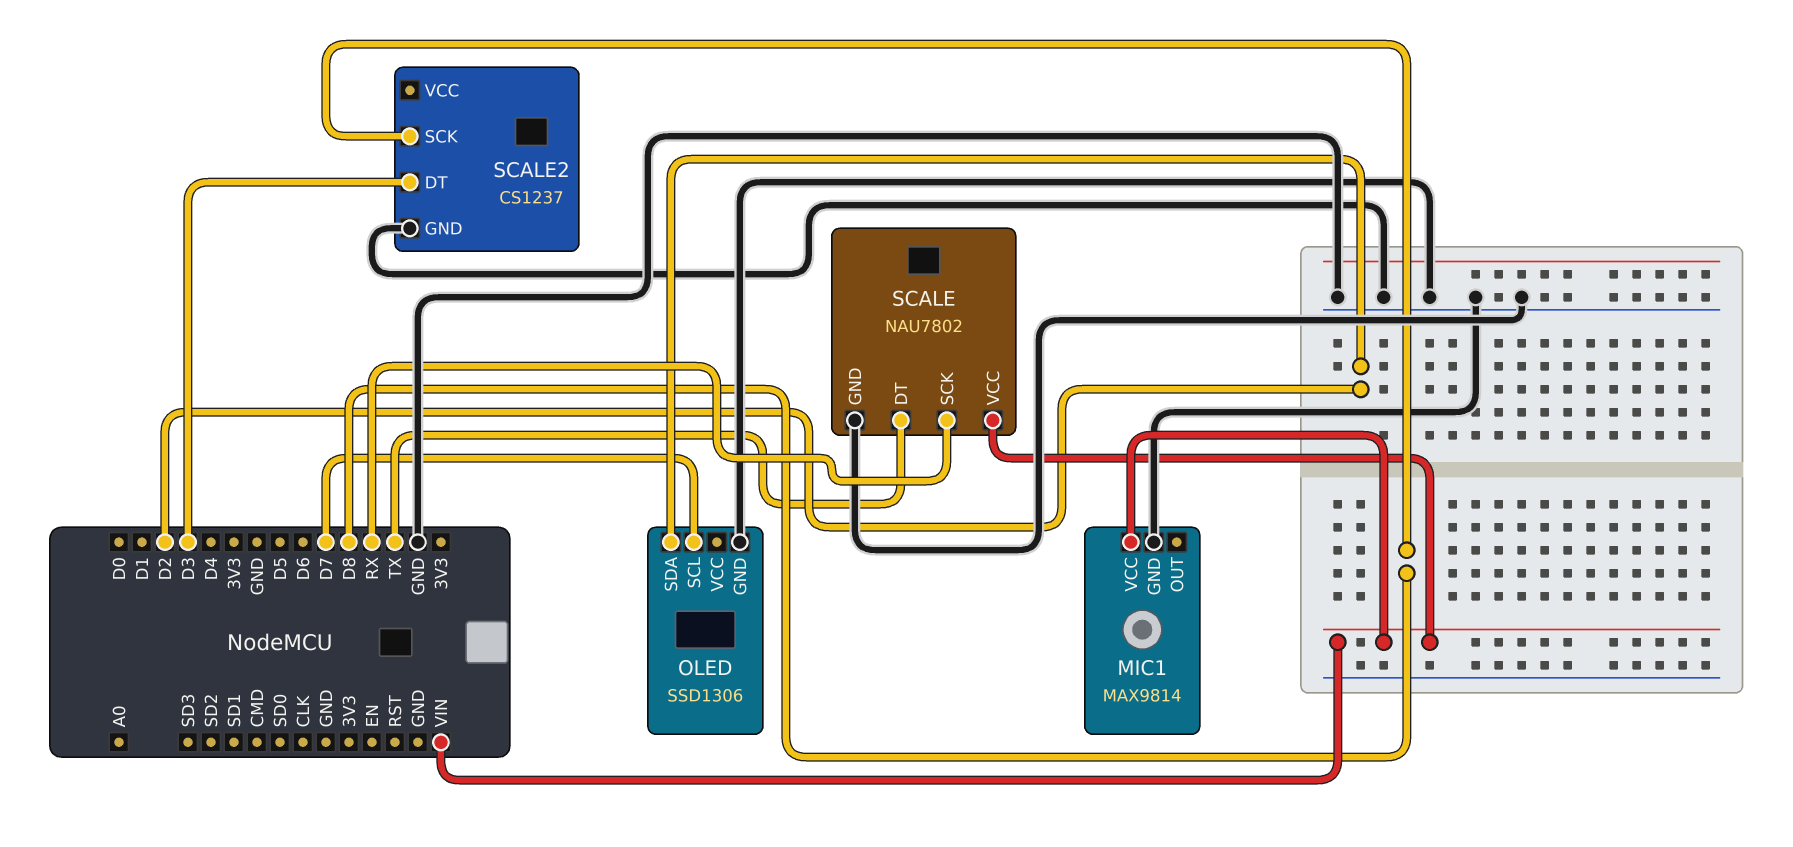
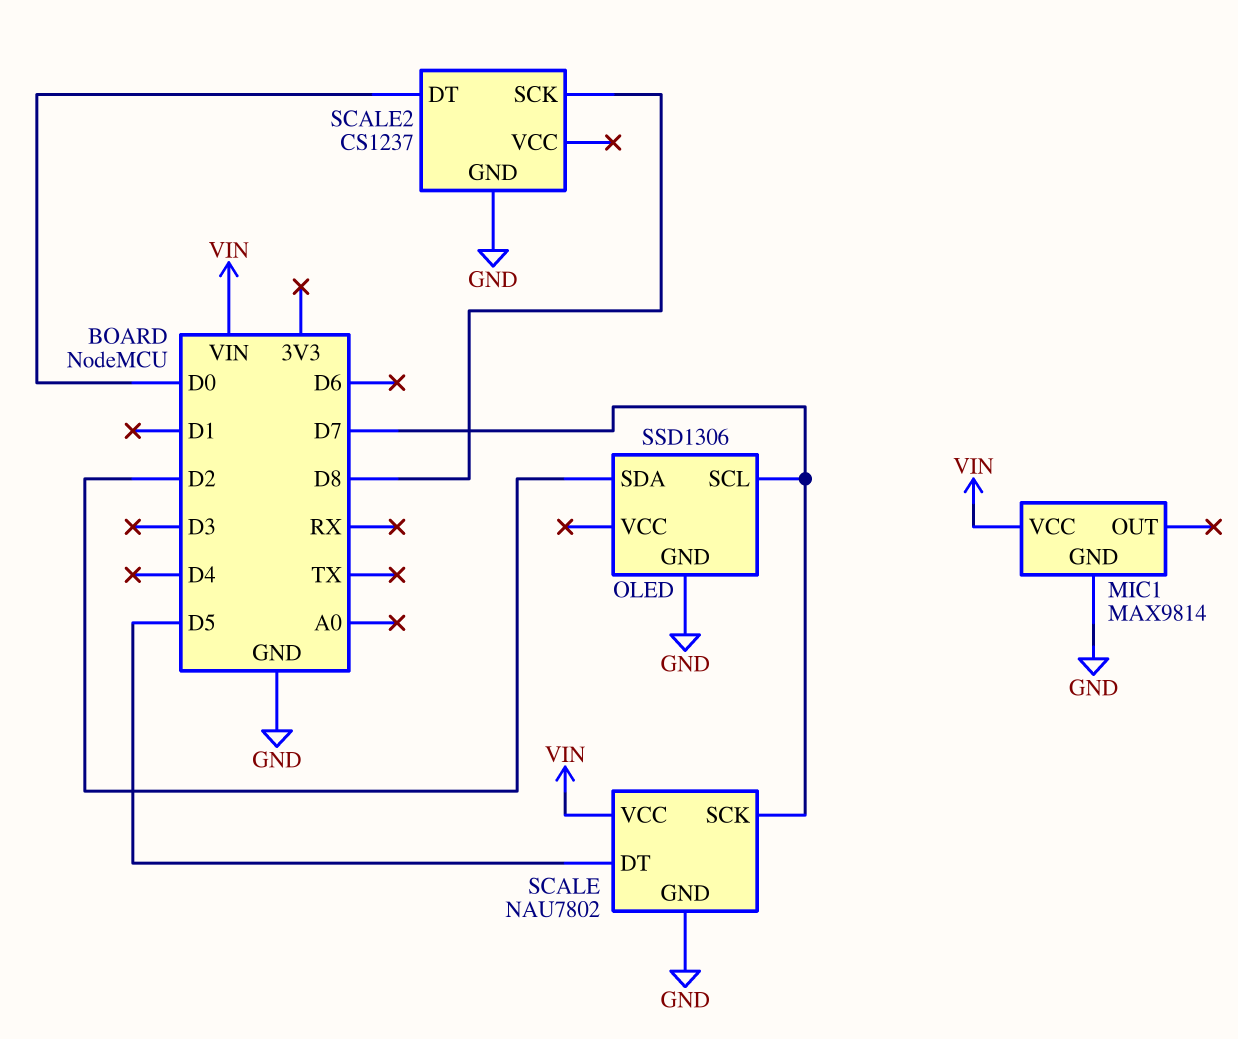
SCALE pin DT: TX -> D5
SCALE pin SCK: RX -> D7
SCALE2 pin DT: D3 -> D0

